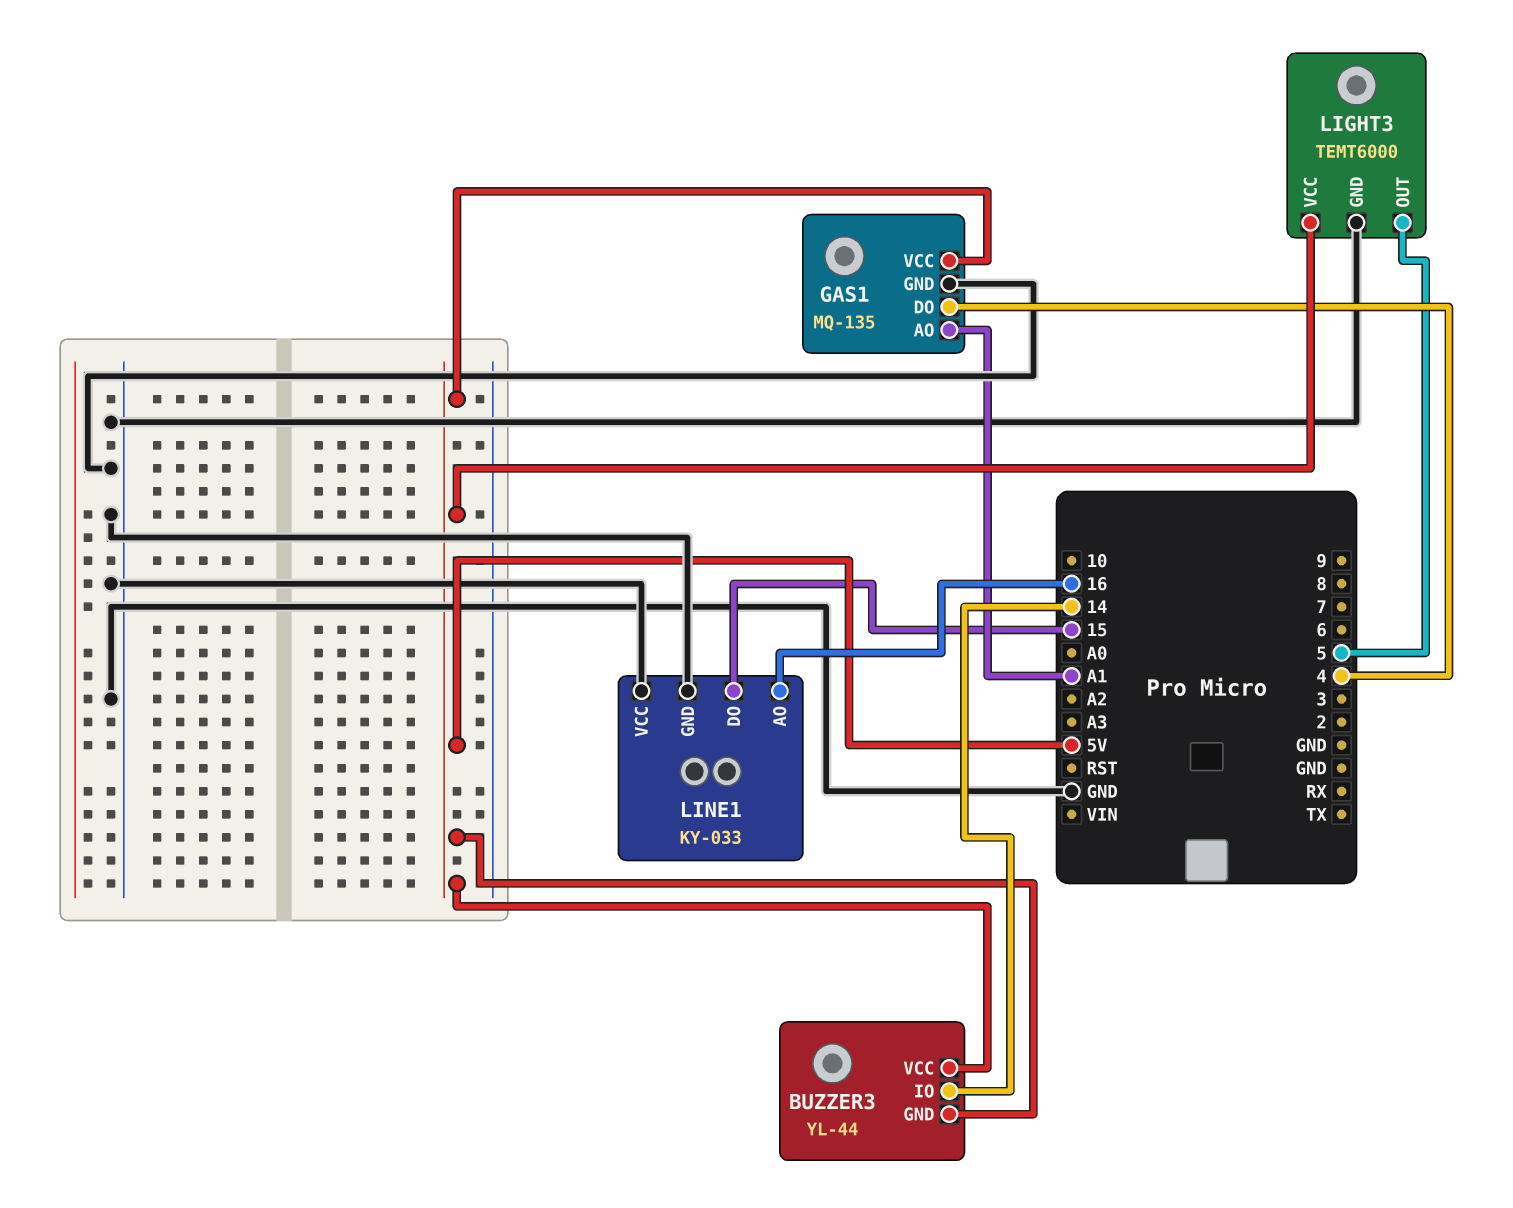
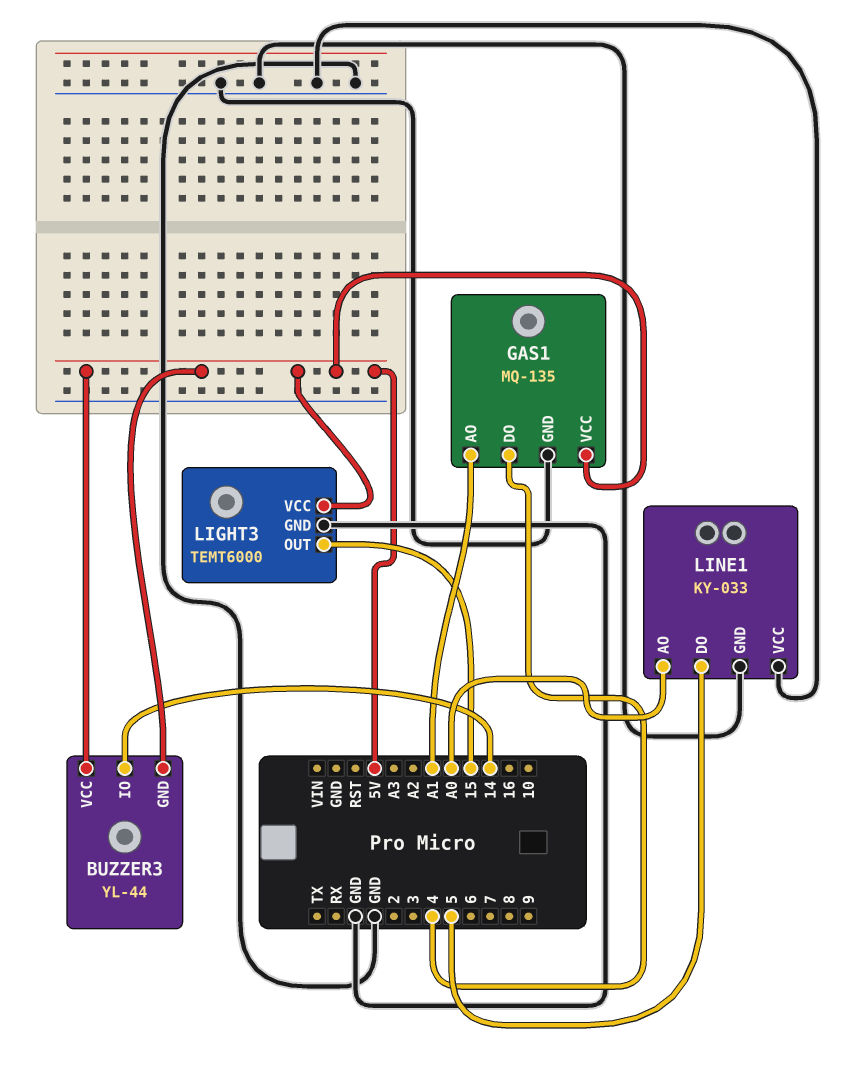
LIGHT3 pin OUT: 5 -> 15
LINE1 pin AO: 16 -> A0
LINE1 pin DO: 15 -> 5

